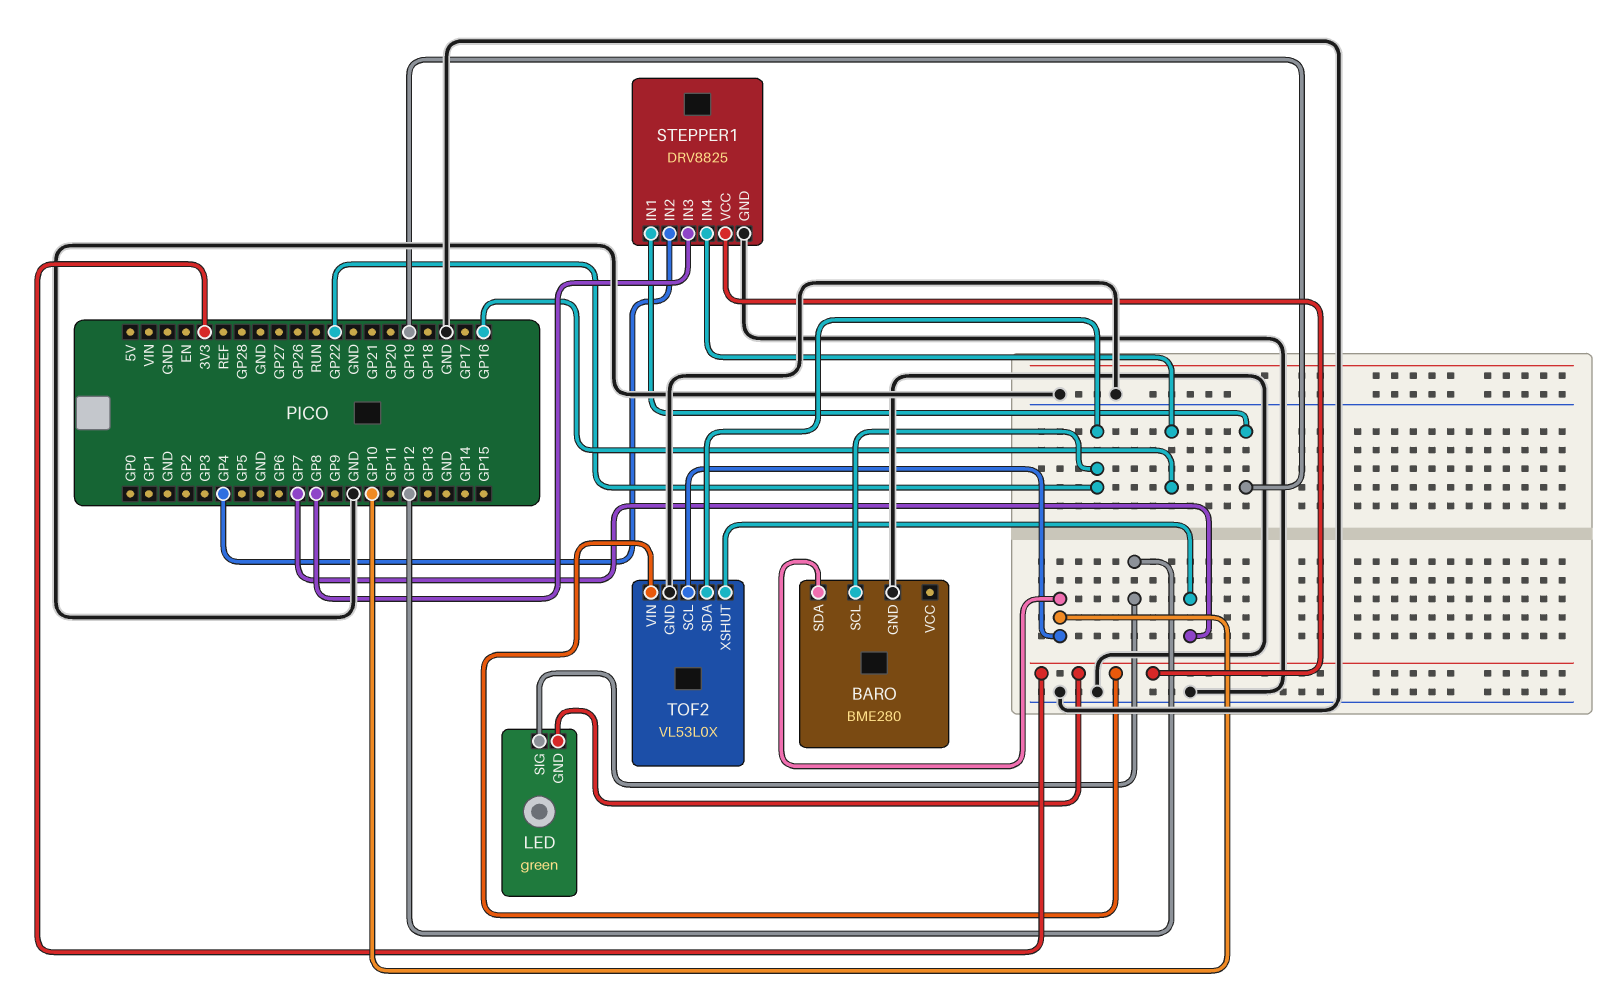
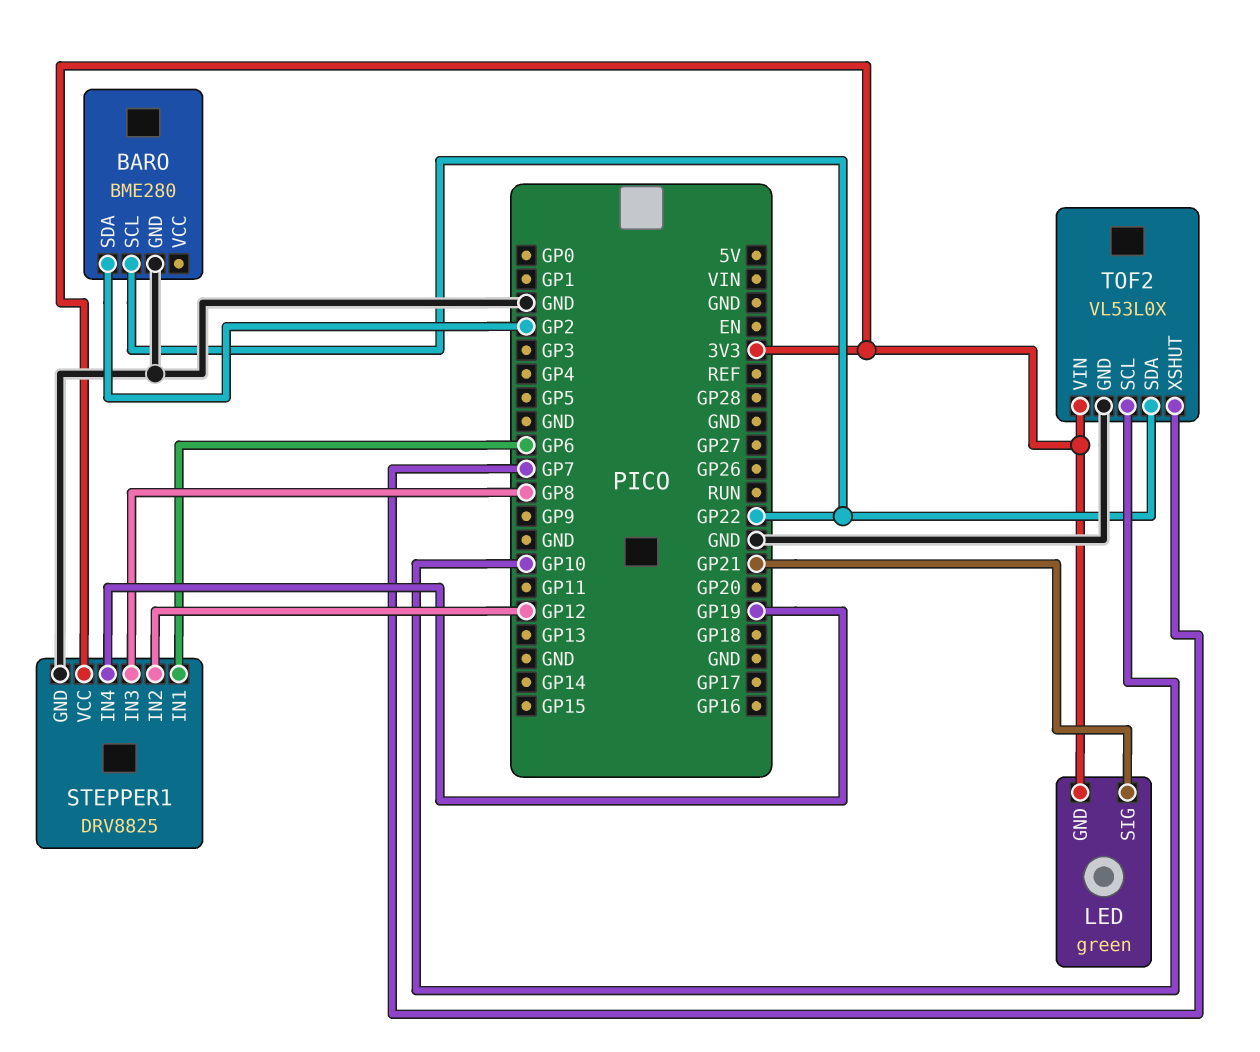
BARO pin SDA: GP10 -> GP2
LED pin SIG: GP12 -> GP21
STEPPER1 pin IN1: GP19 -> GP6
STEPPER1 pin IN2: GP4 -> GP12
STEPPER1 pin IN4: GP16 -> GP19

